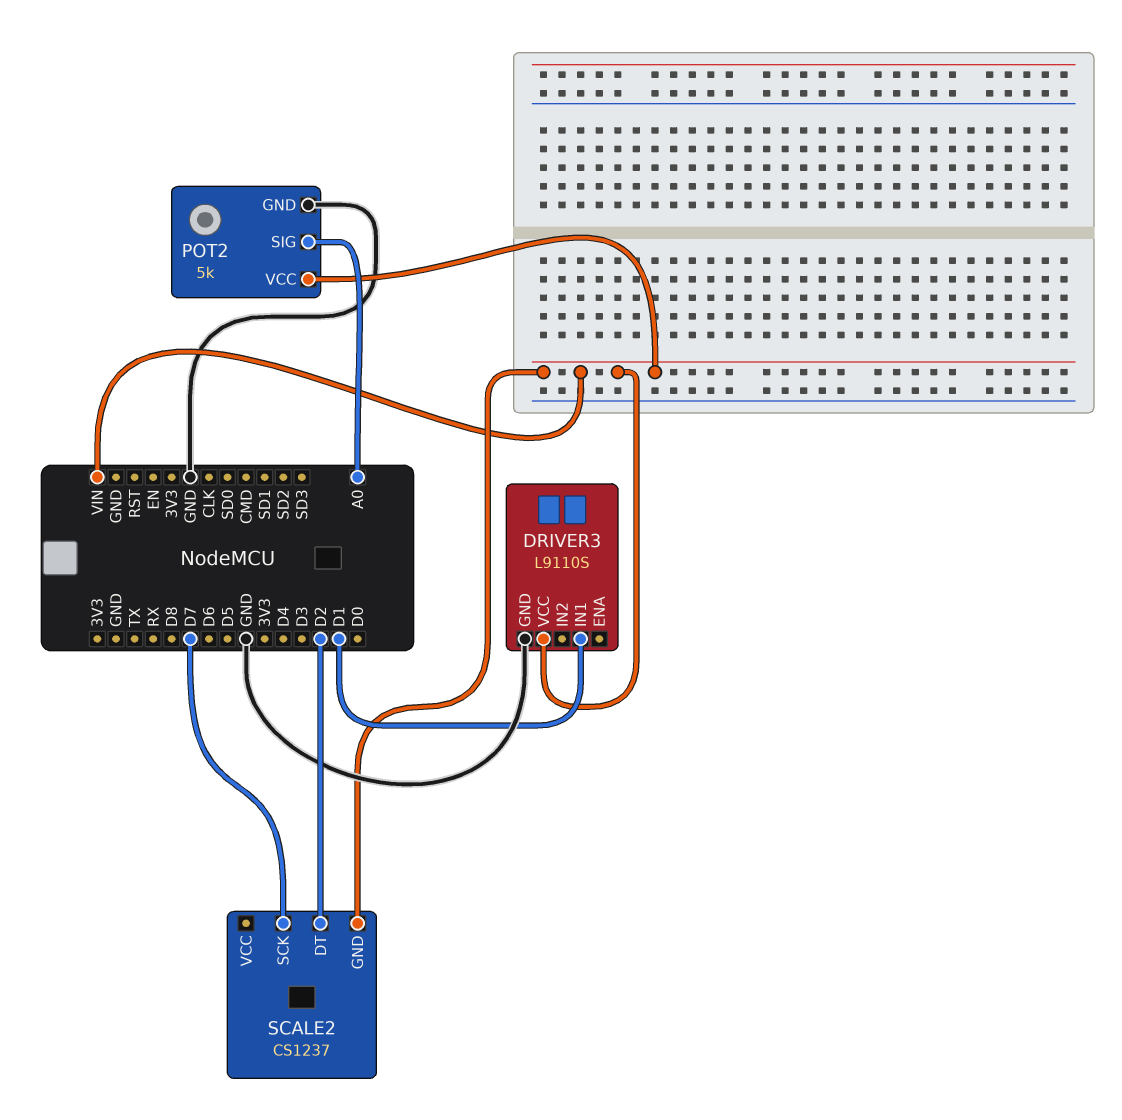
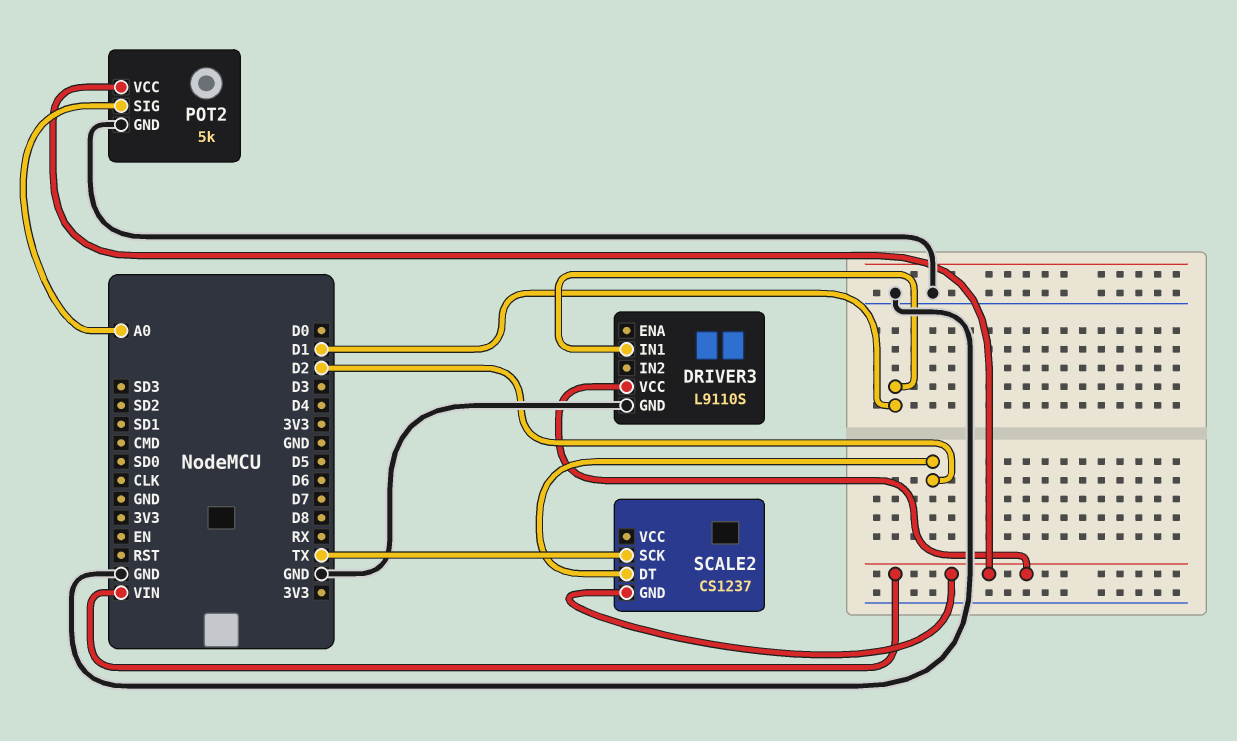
SCALE2 pin SCK: D7 -> TX

